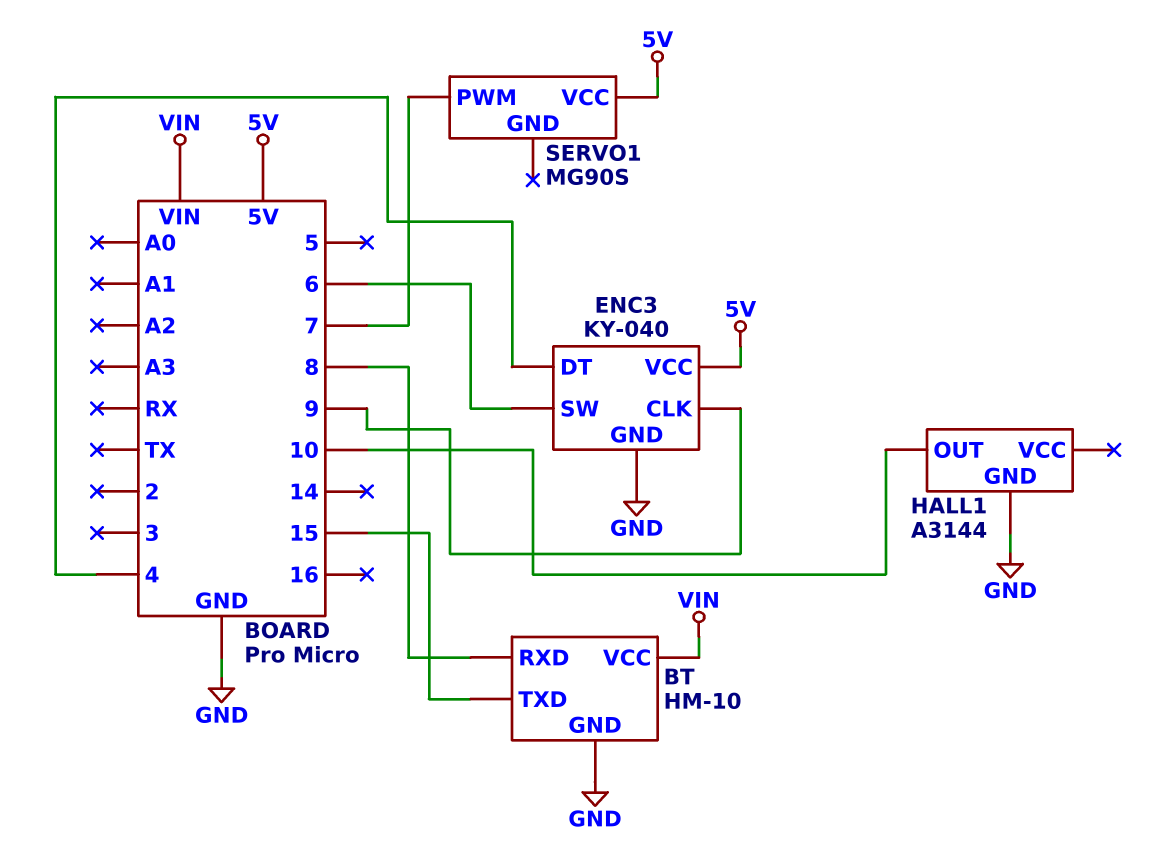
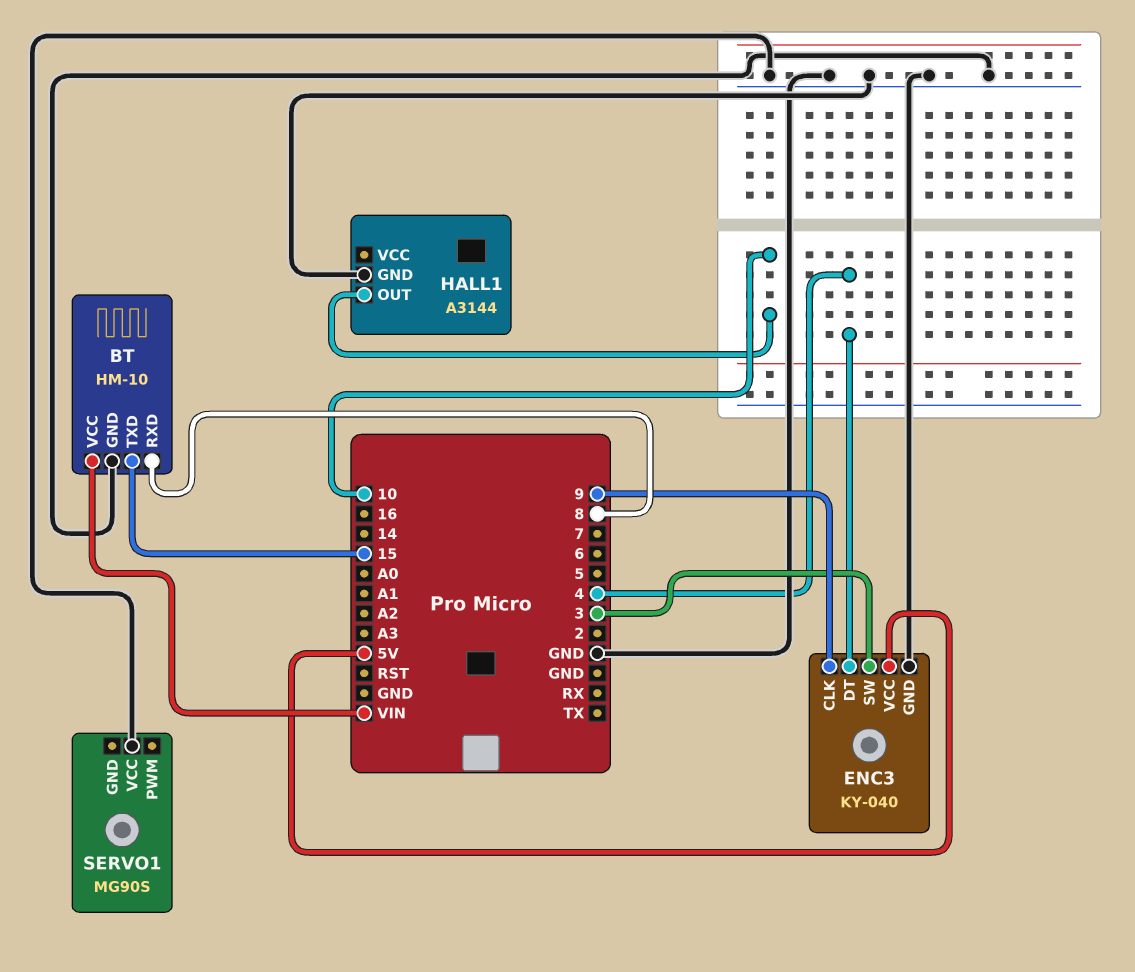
ENC3 pin SW: 6 -> 3
SERVO1 pin PWM: 7 -> none
SERVO1 pin VCC: 5V -> GND

